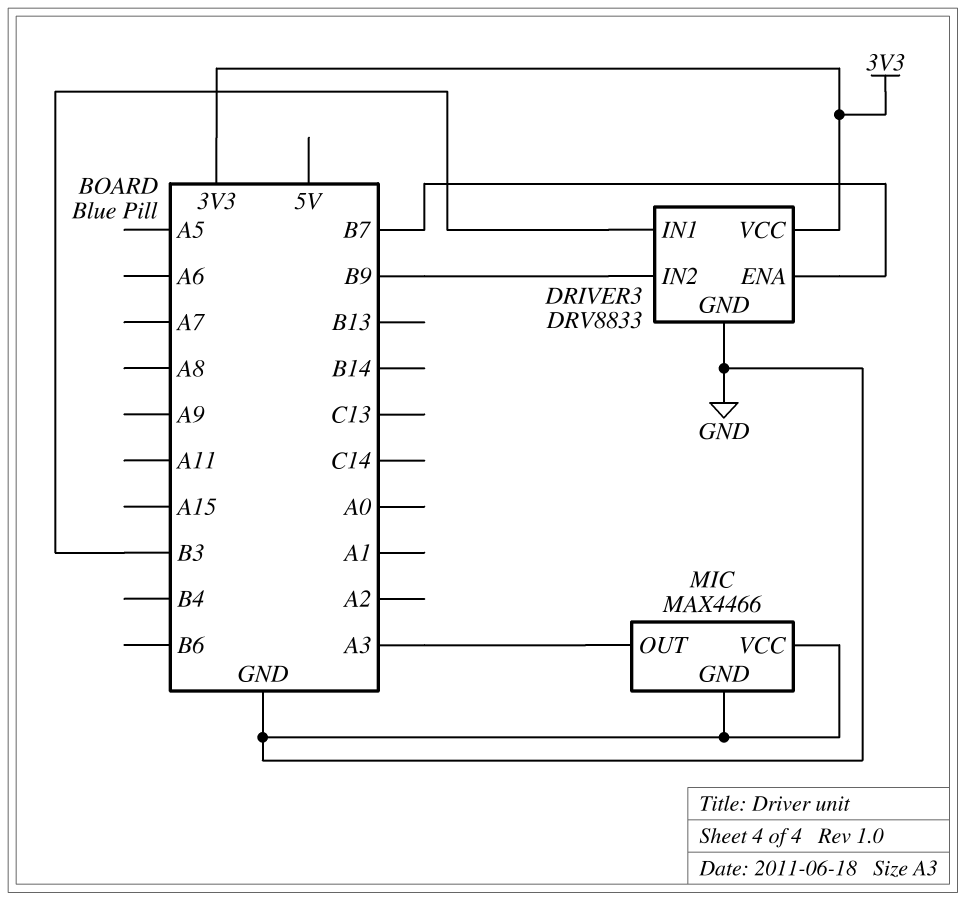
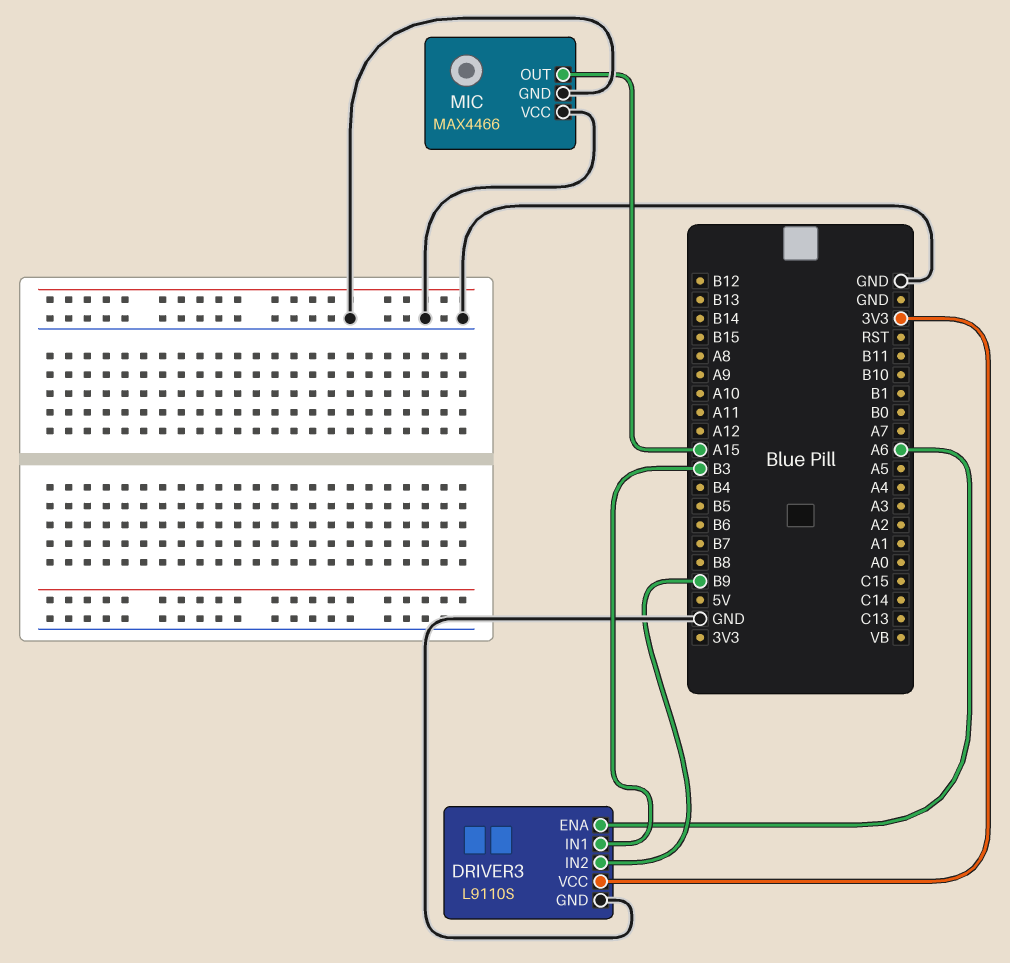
DRIVER3: DRV8833 -> L9110S
DRIVER3 pin ENA: B7 -> A6
MIC pin OUT: A3 -> A15

